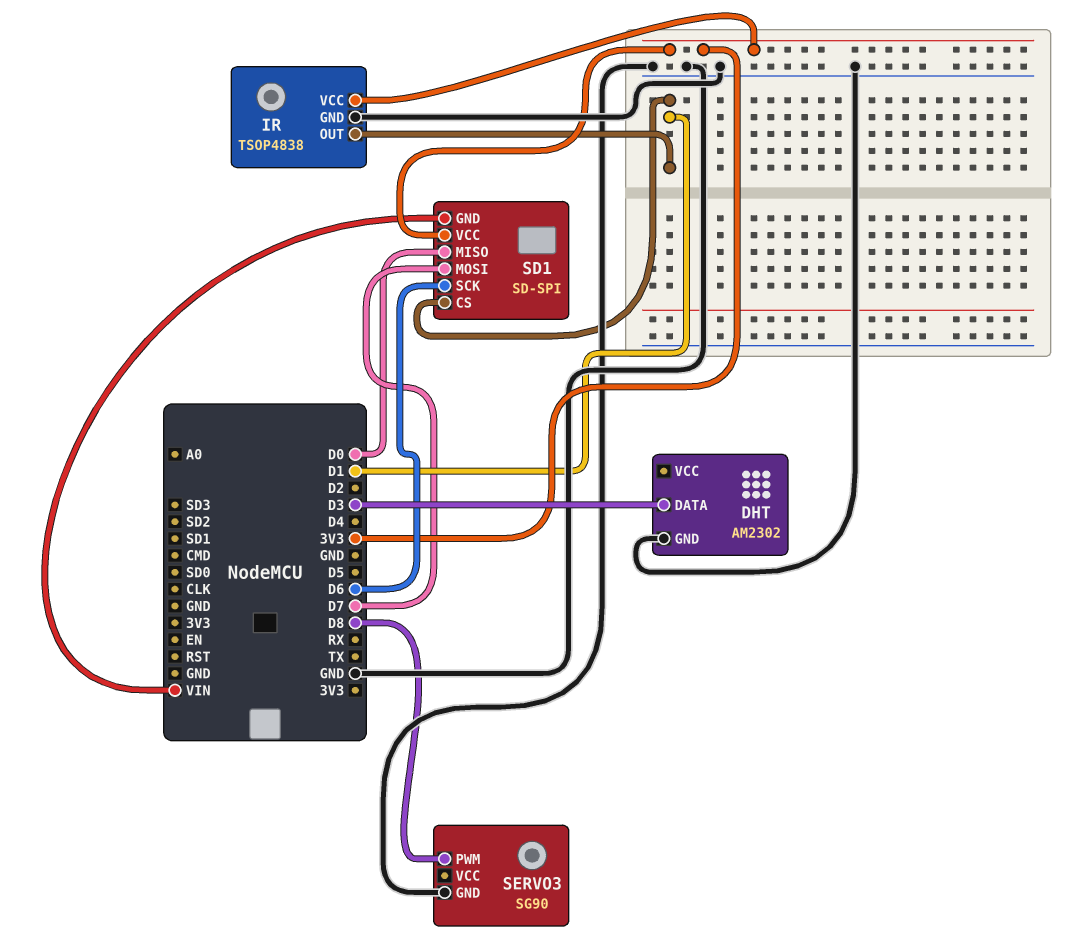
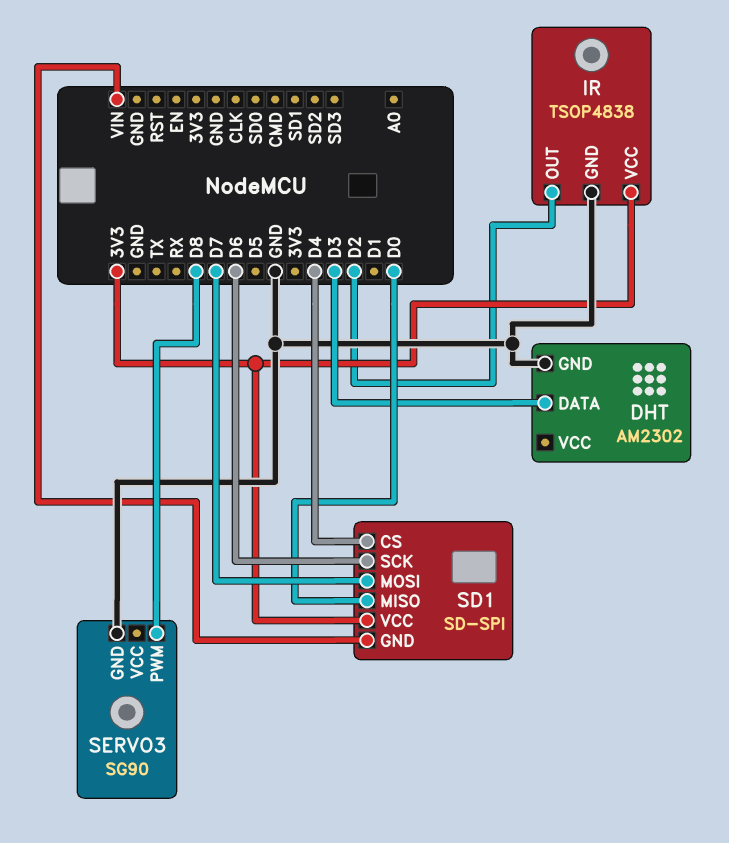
IR pin OUT: D1 -> D2
SD1 pin CS: D1 -> D4

